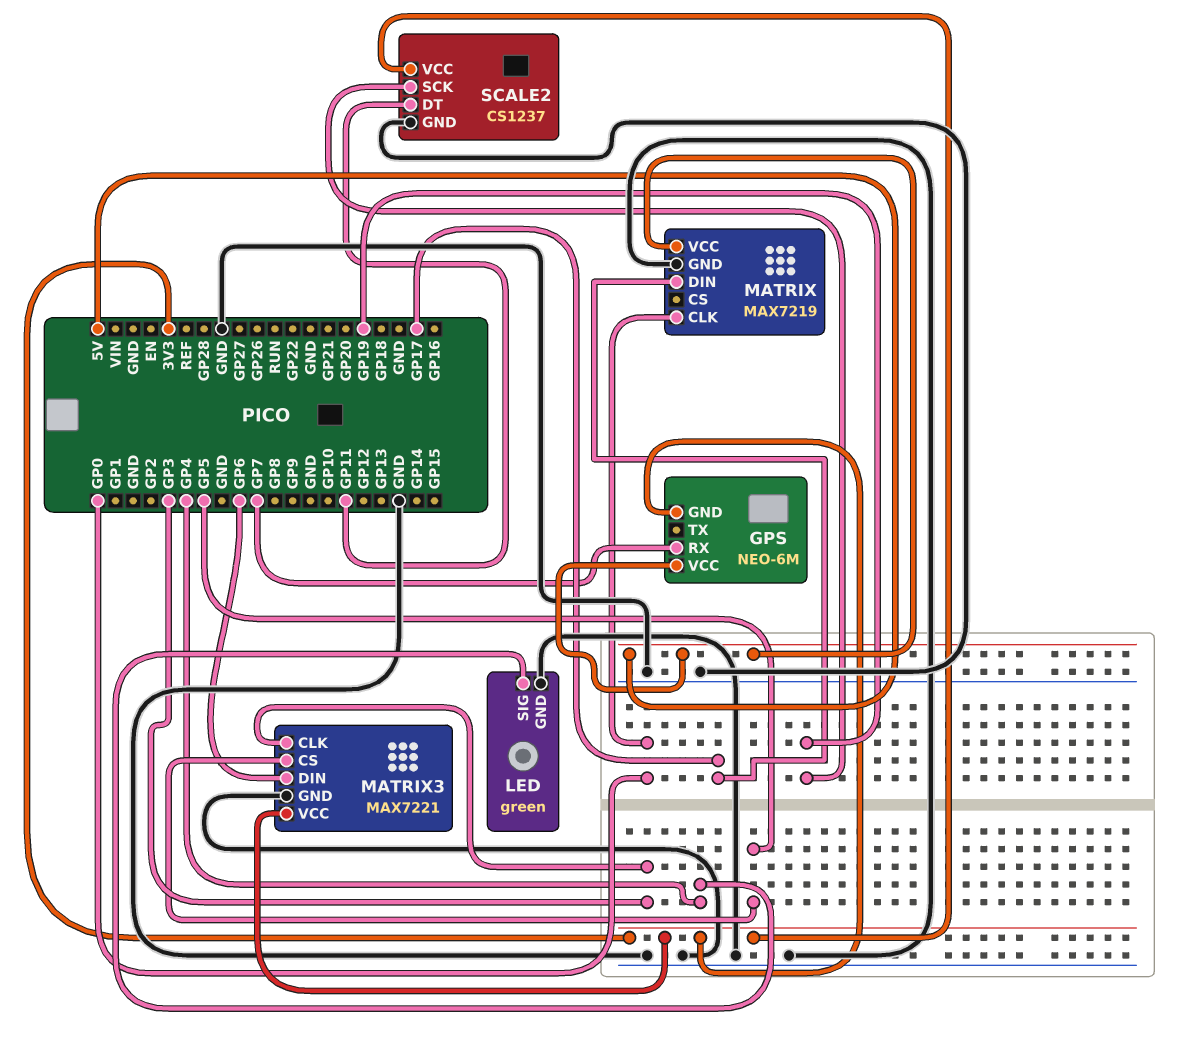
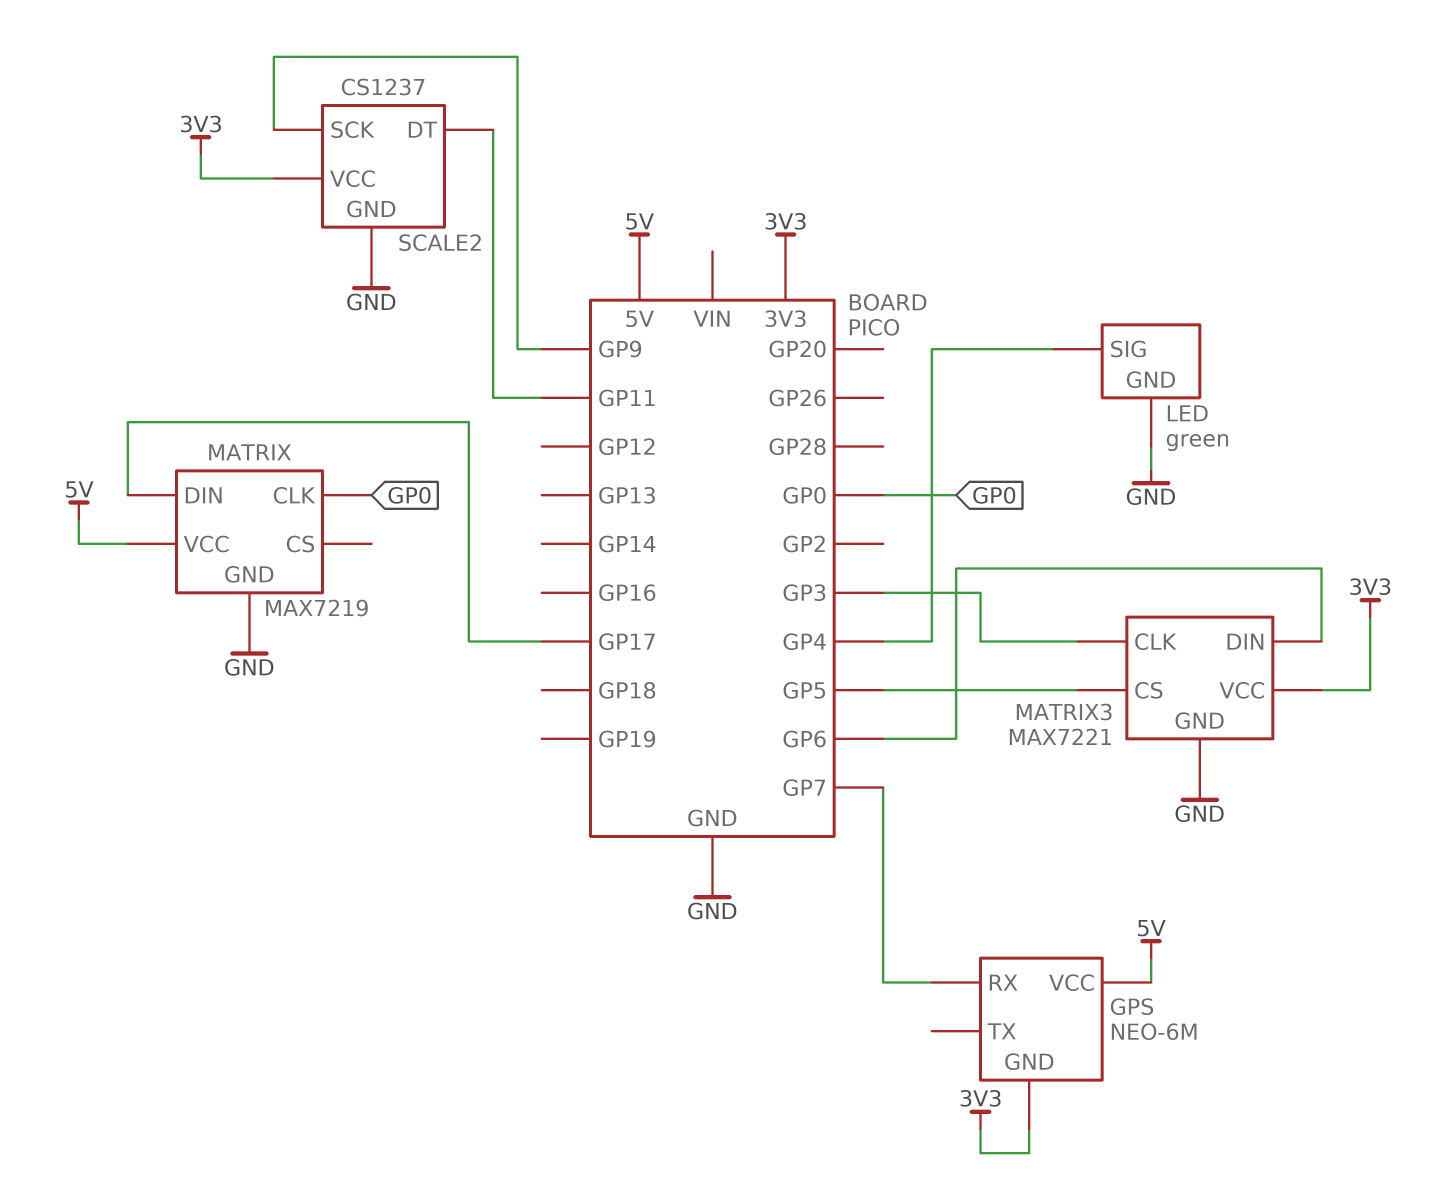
SCALE2 pin SCK: GP19 -> GP9

